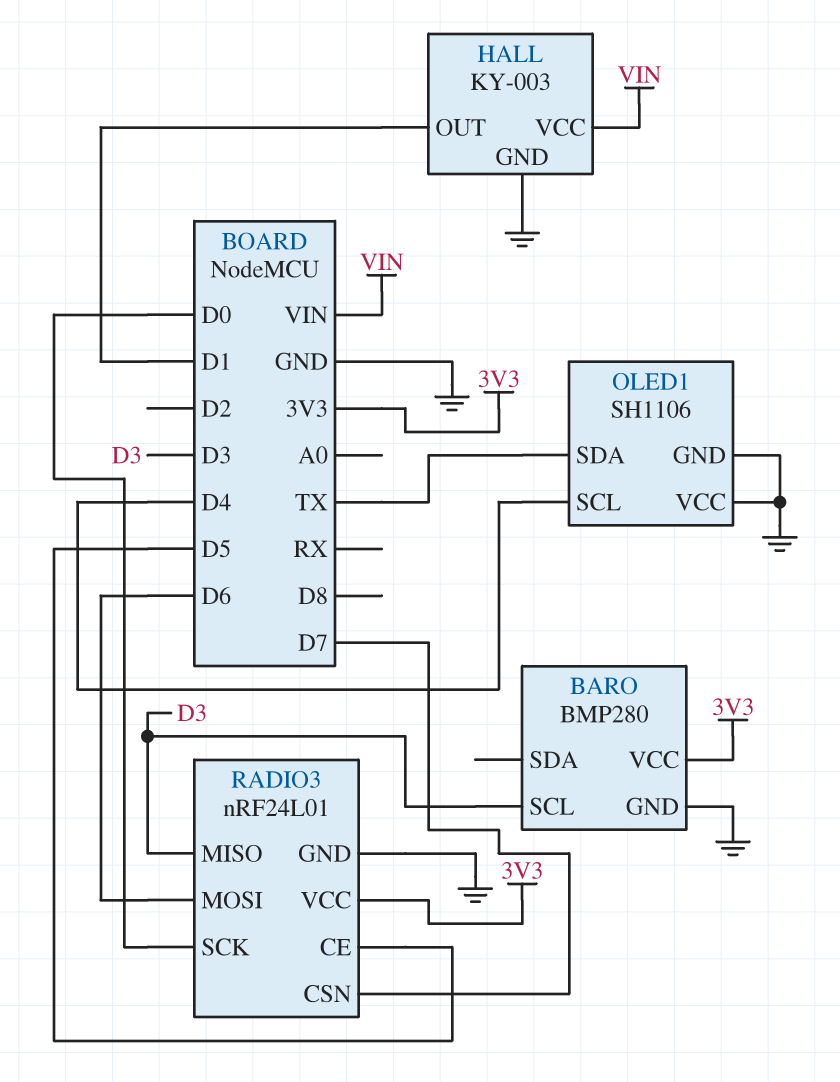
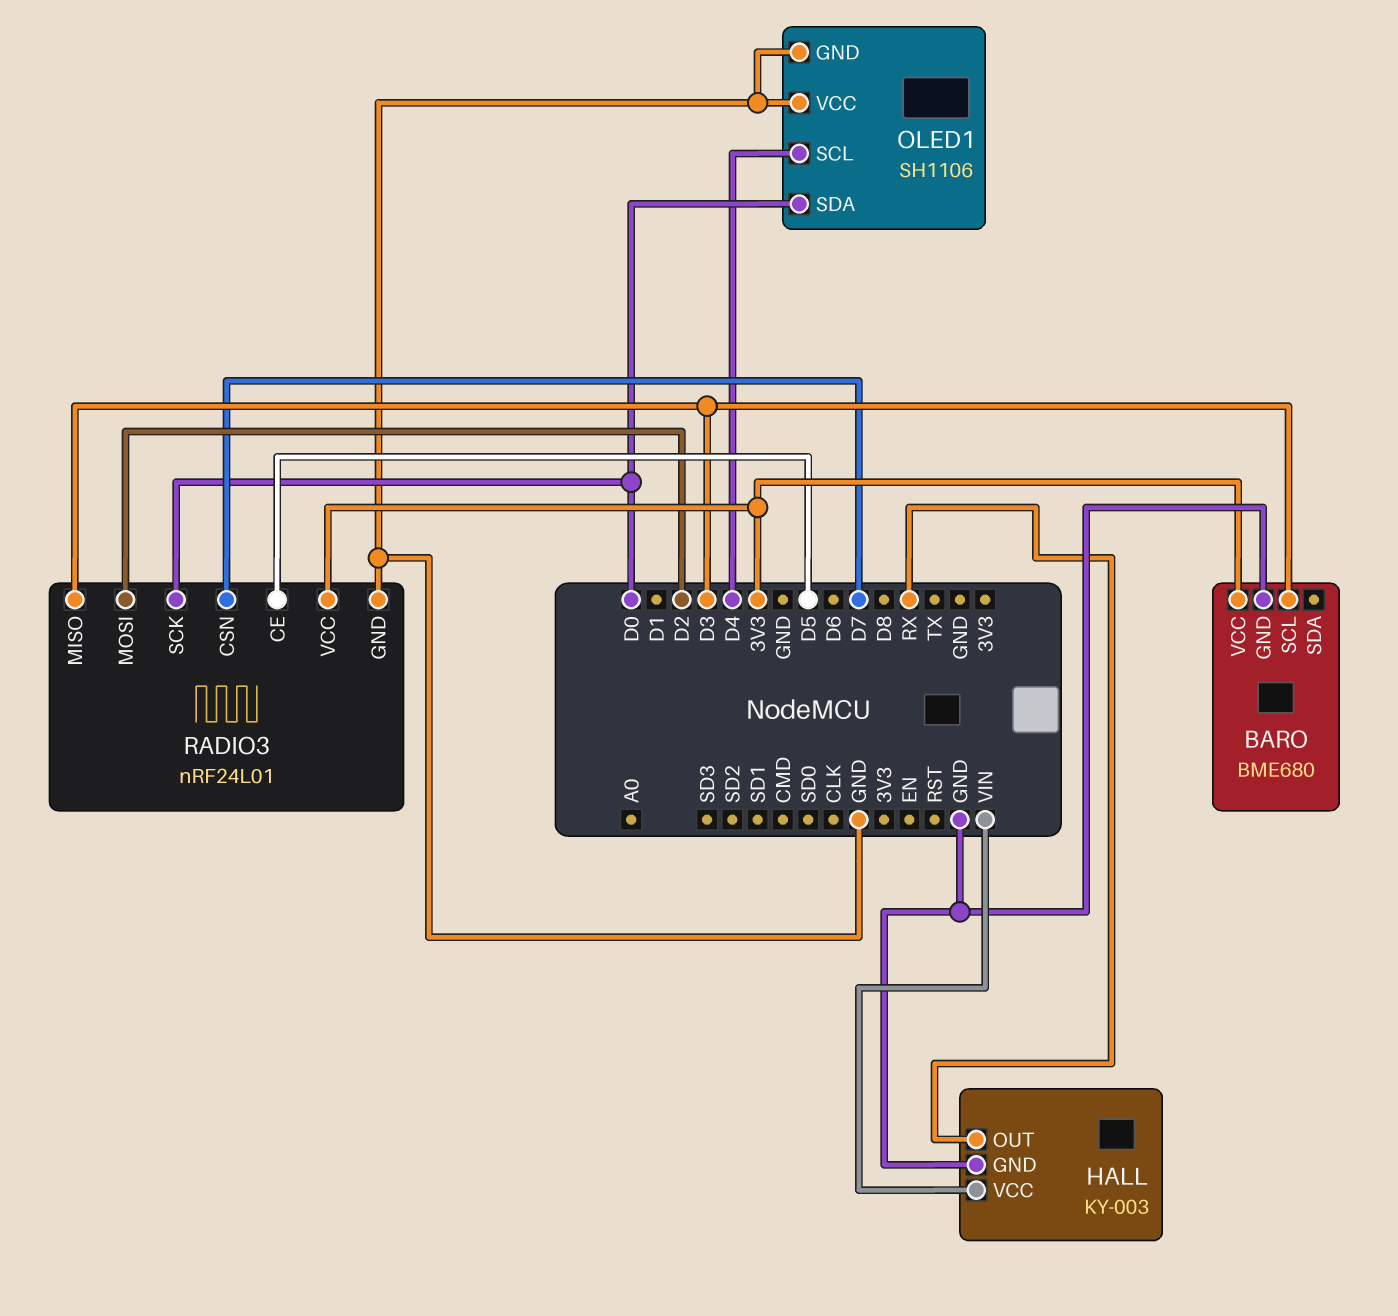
BARO: BMP280 -> BME680
HALL pin OUT: D1 -> RX
OLED1 pin SDA: TX -> D0
RADIO3 pin MOSI: D6 -> D2

